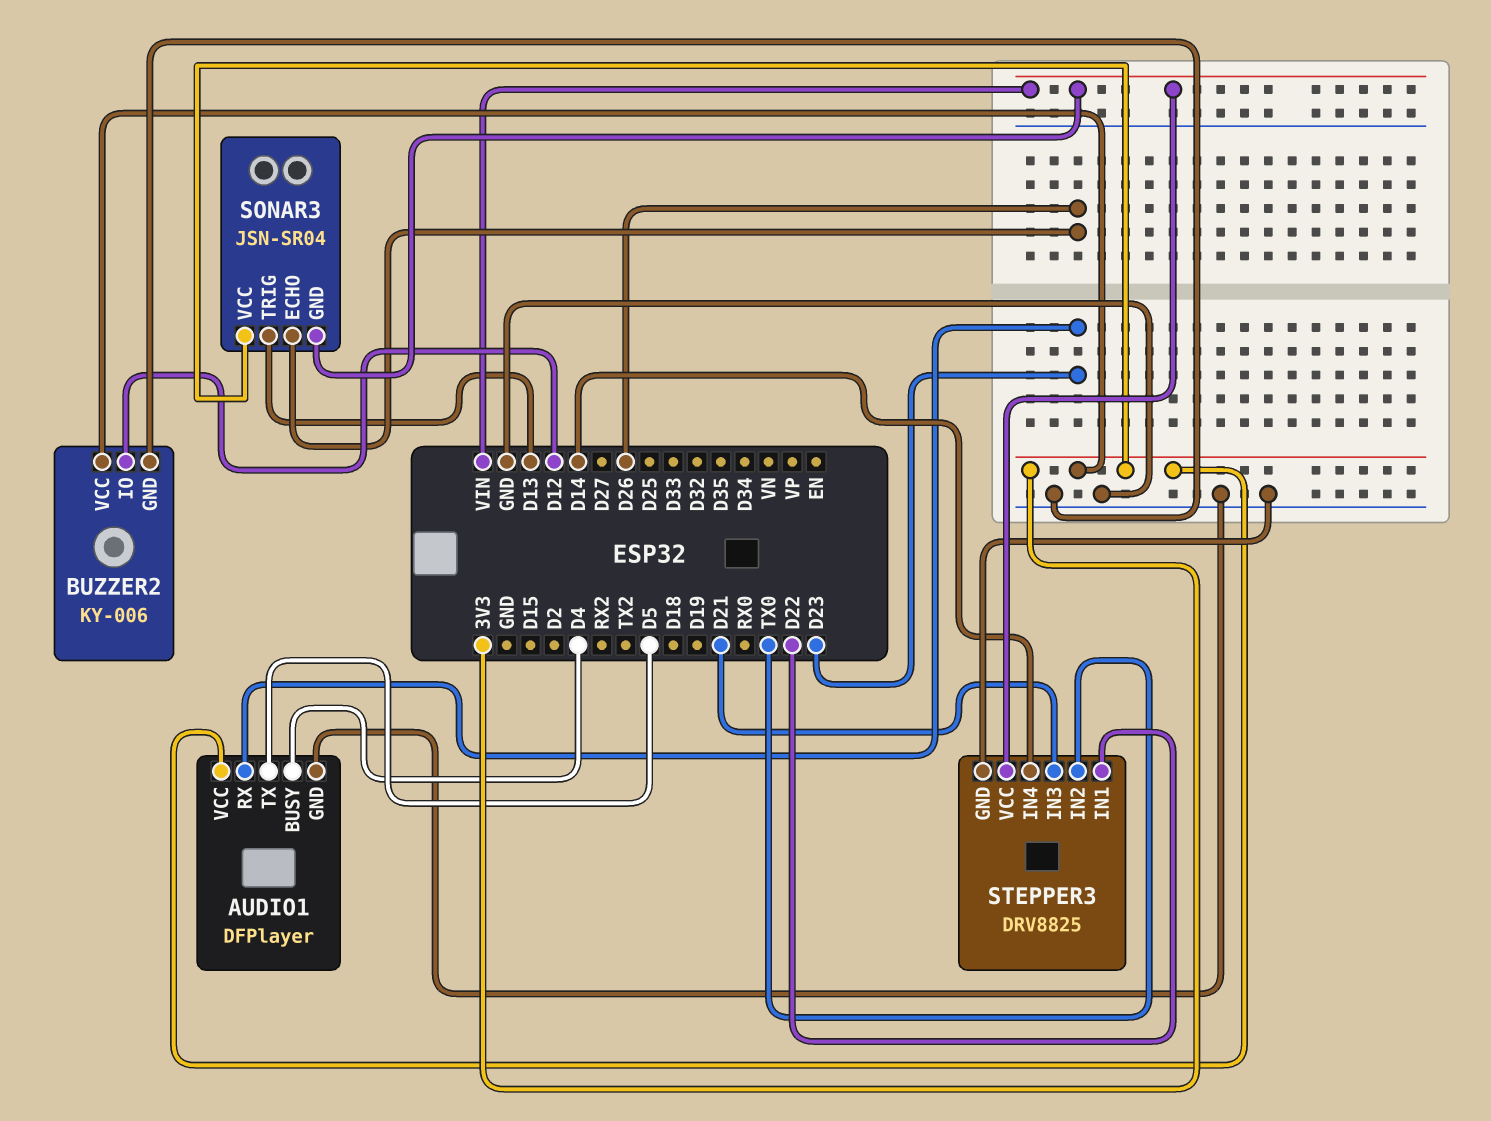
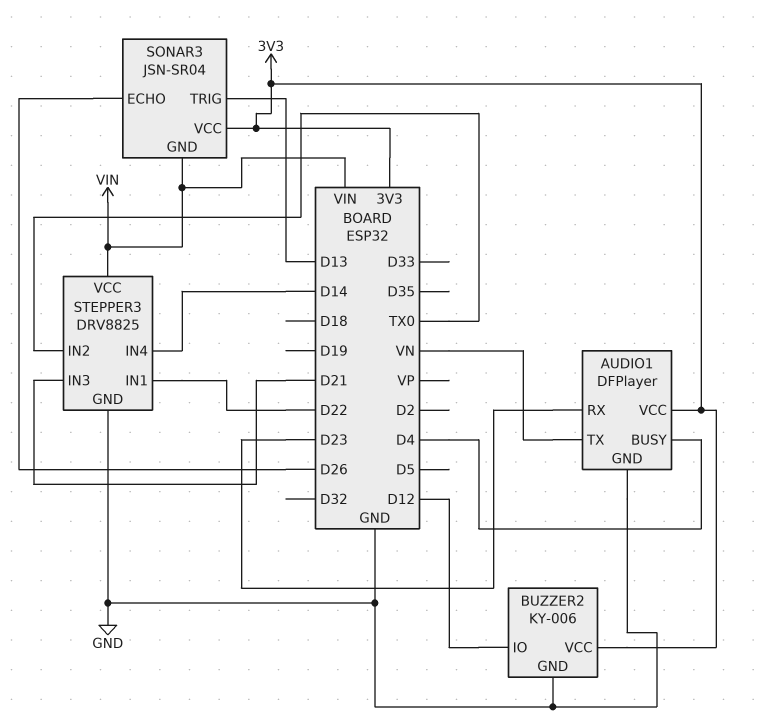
AUDIO1 pin TX: D5 -> VN

